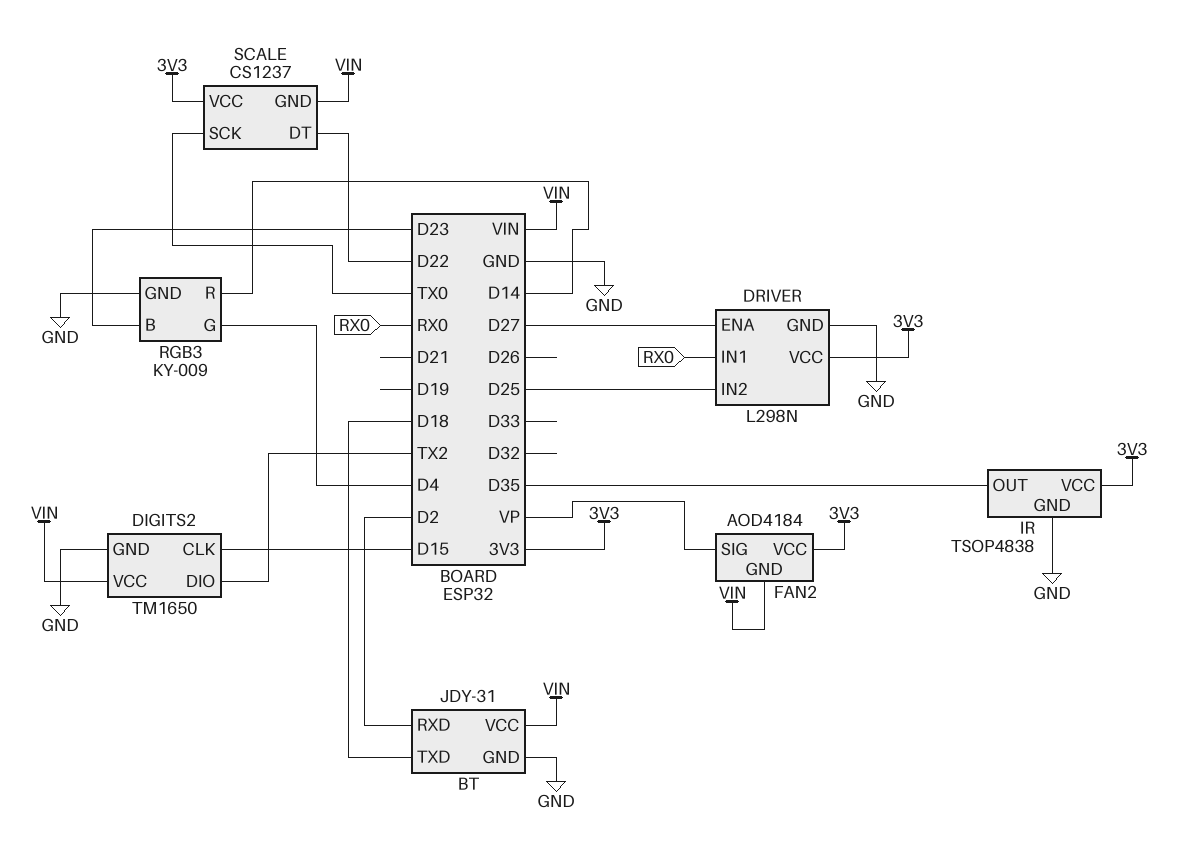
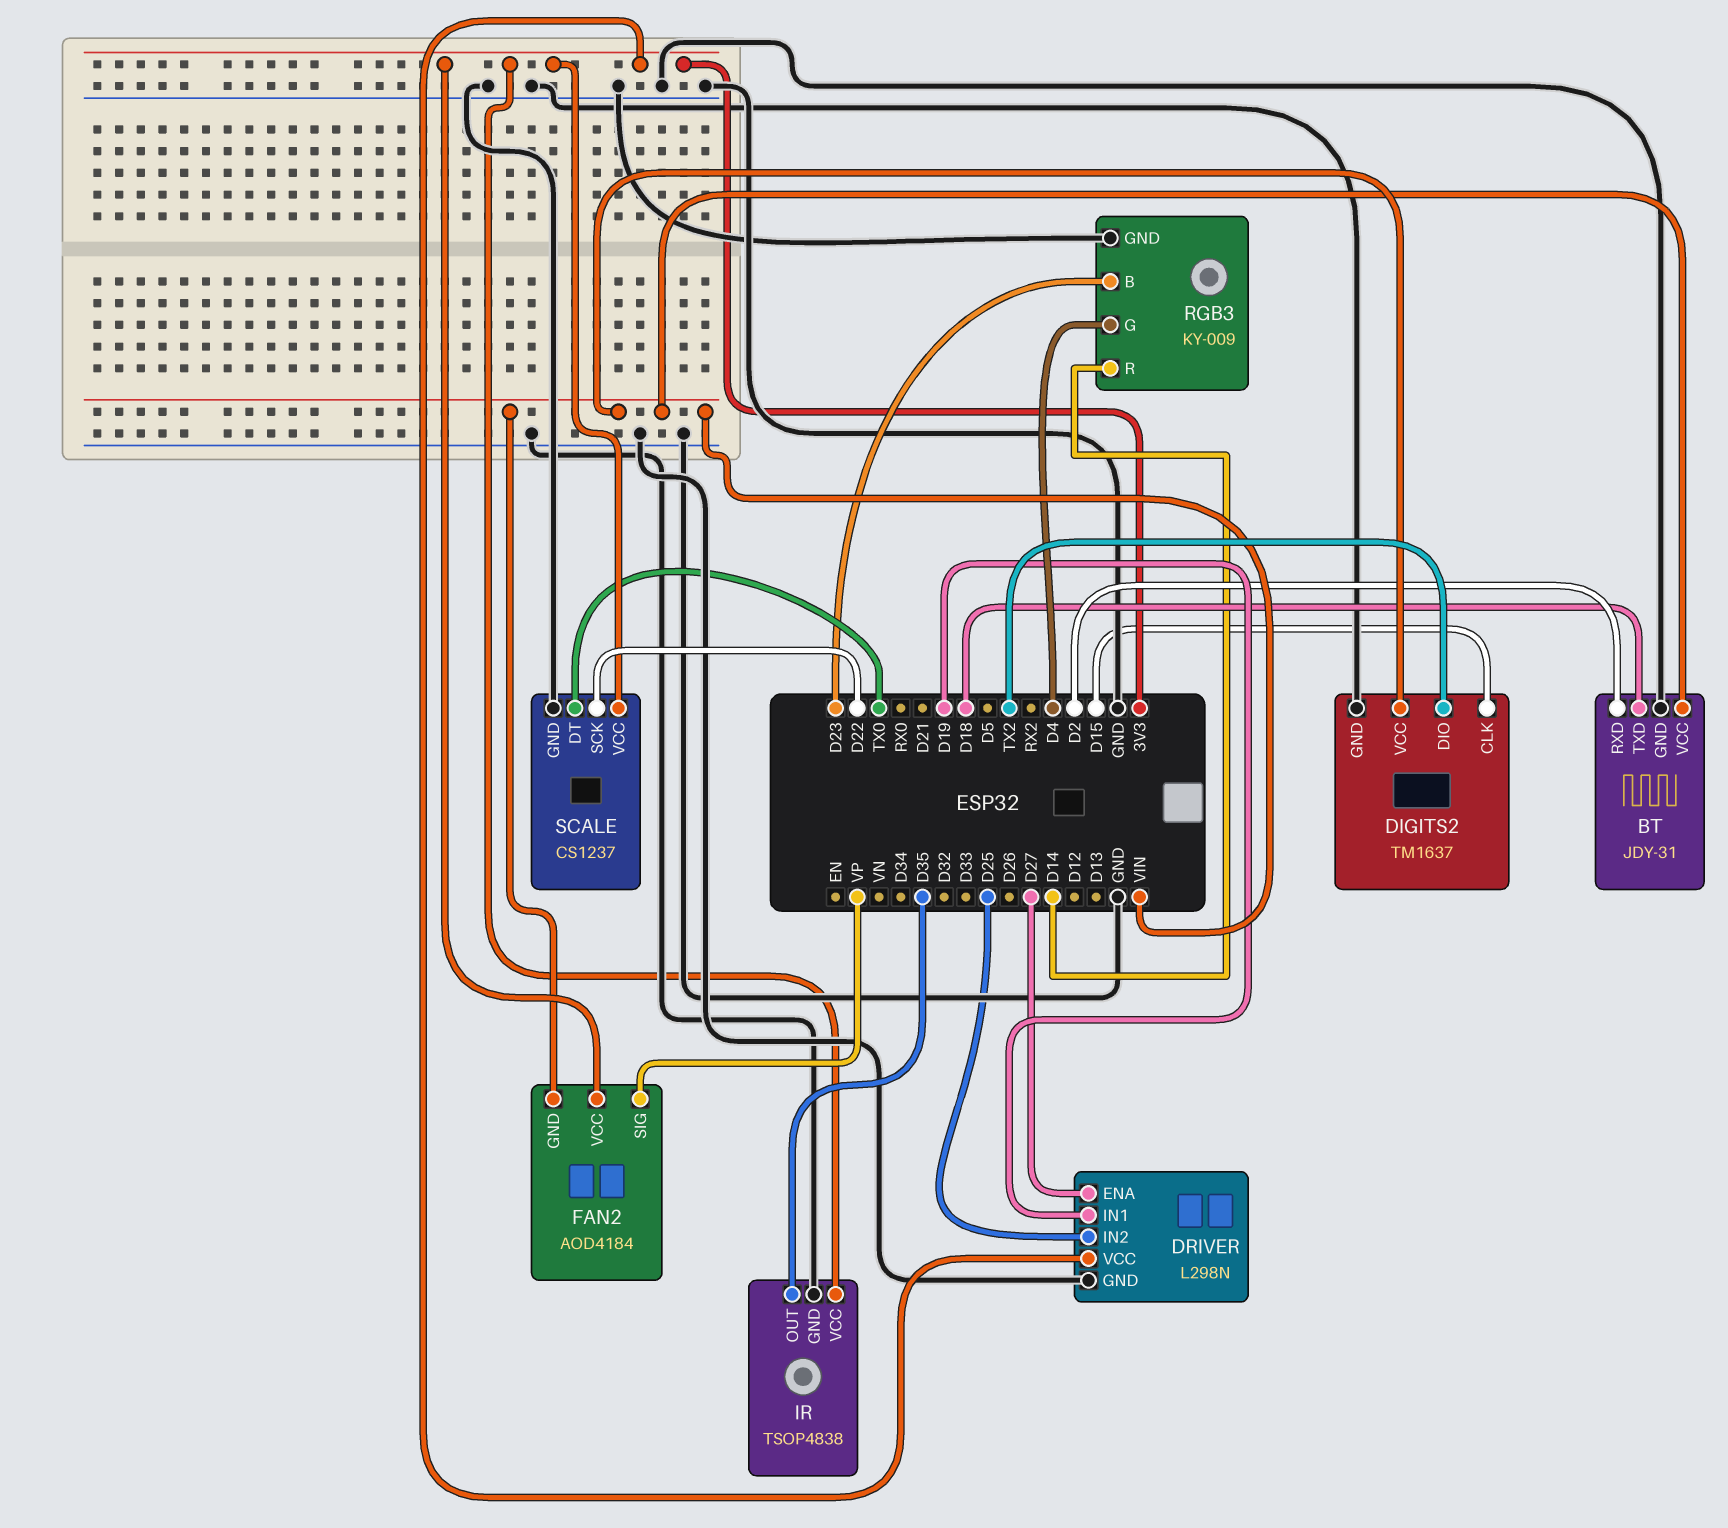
DIGITS2: TM1650 -> TM1637
DRIVER pin IN1: RX0 -> D19
SCALE pin DT: D22 -> TX0
SCALE pin GND: VIN -> GND
SCALE pin SCK: TX0 -> D22

